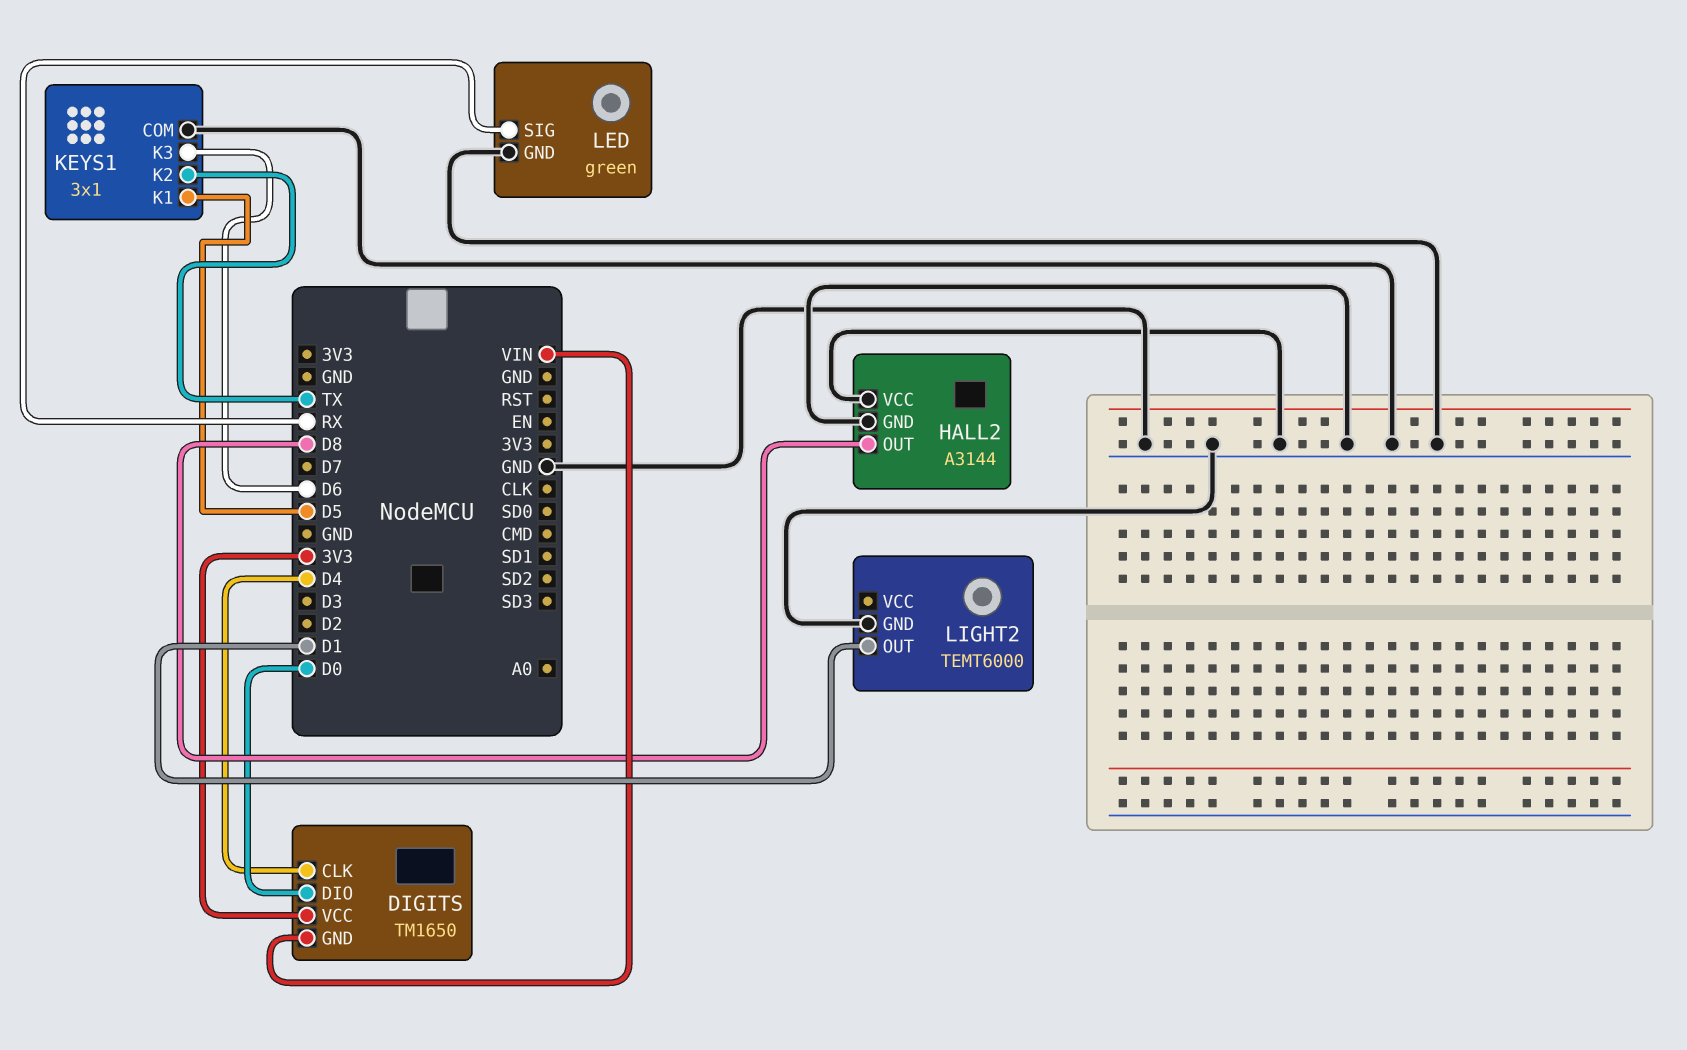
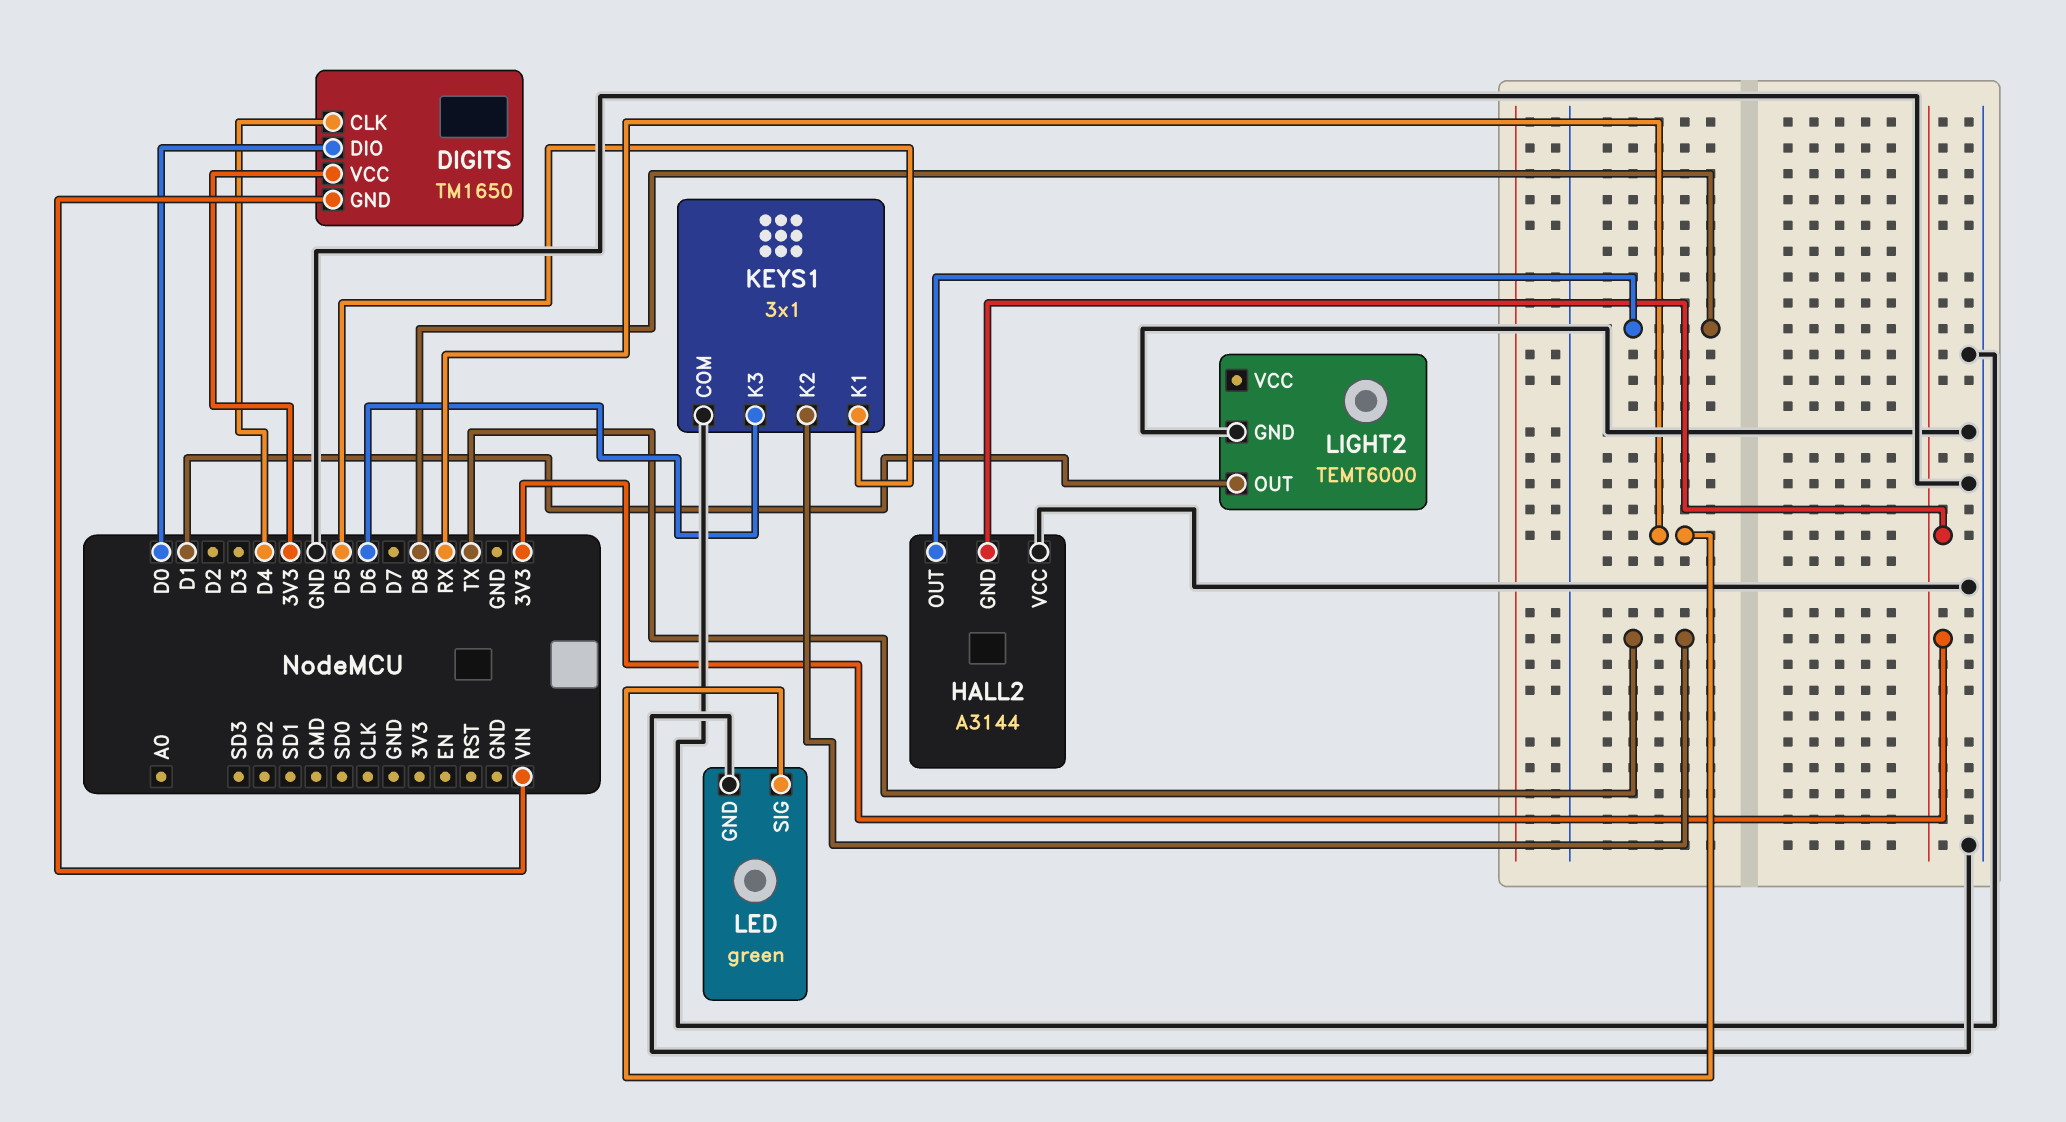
HALL2 pin GND: GND -> 3V3

